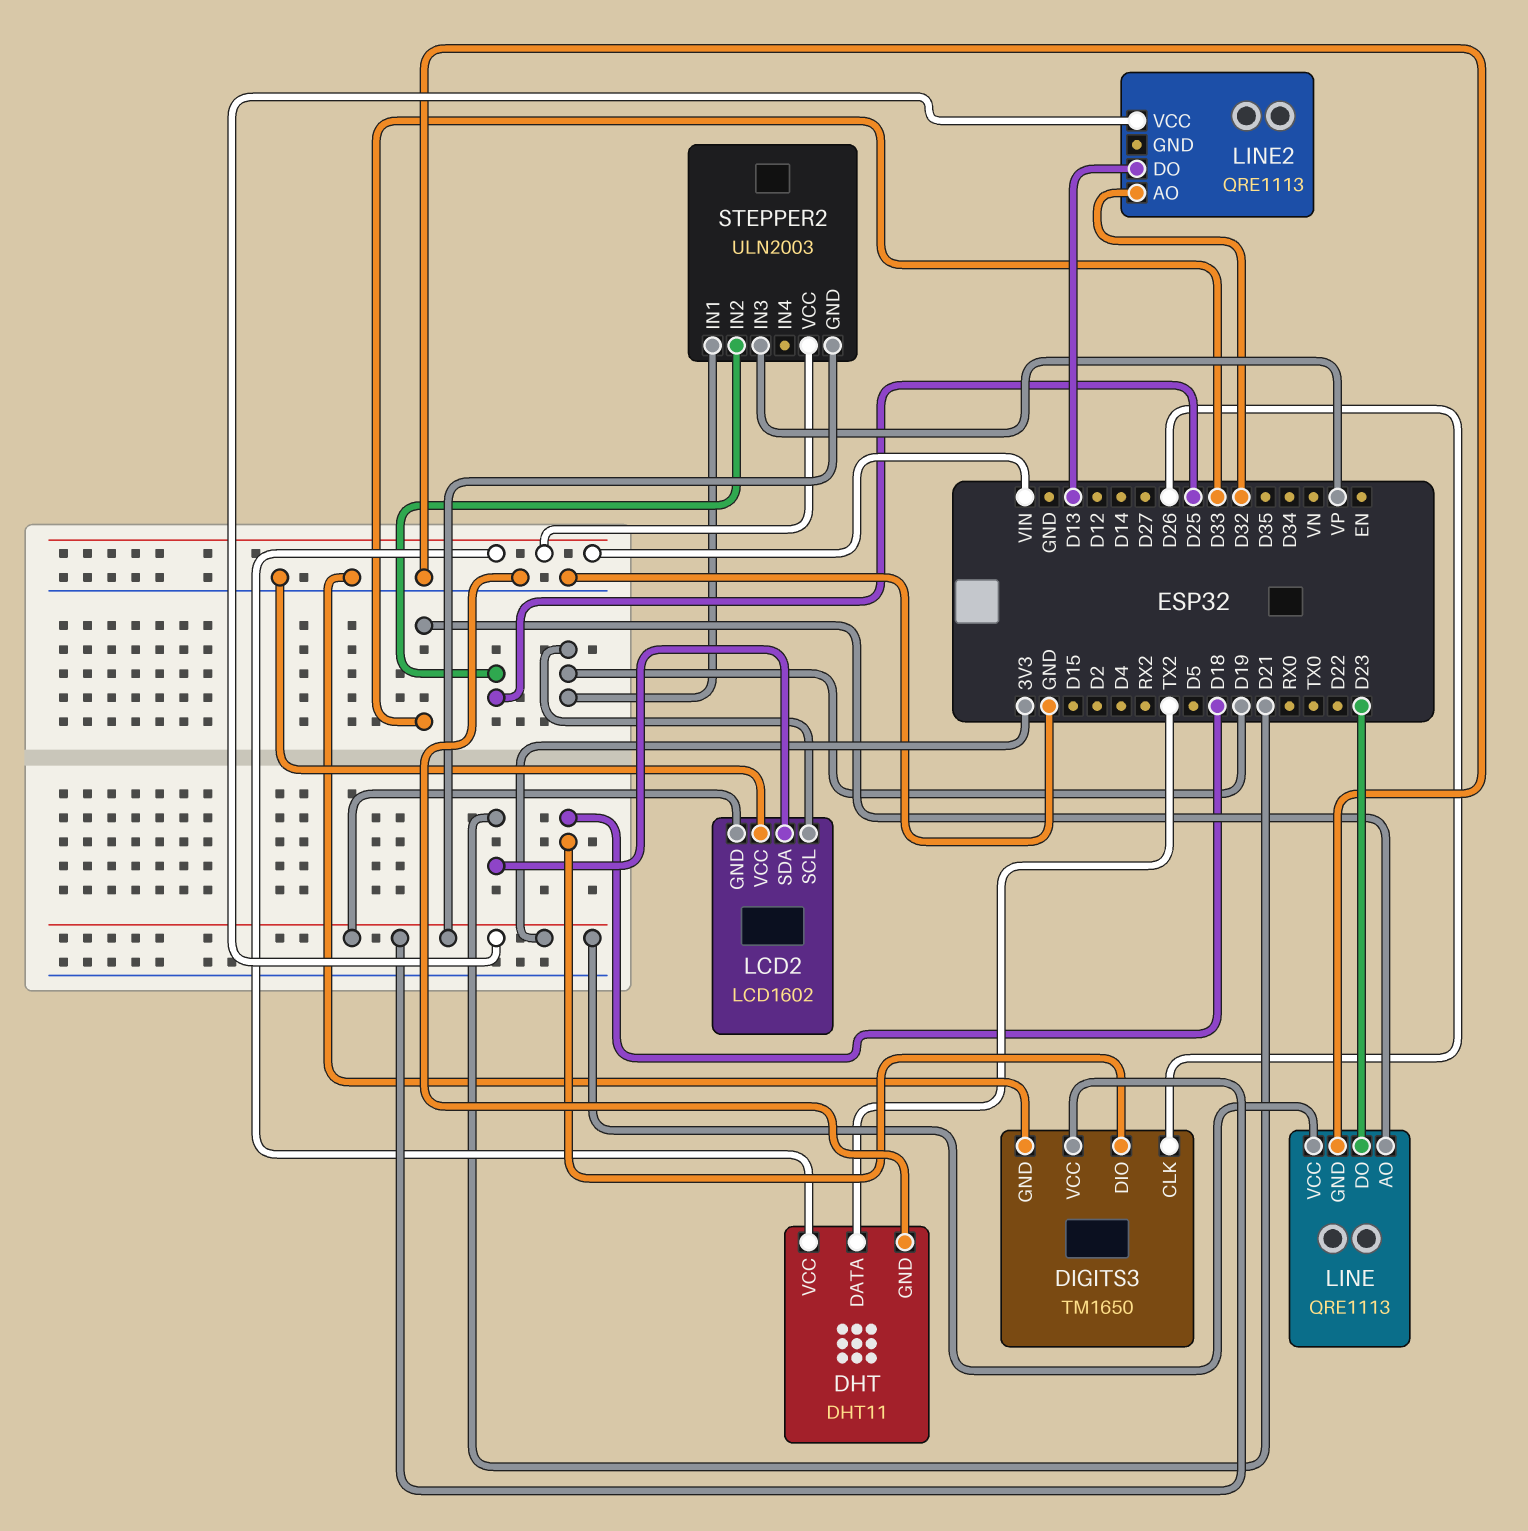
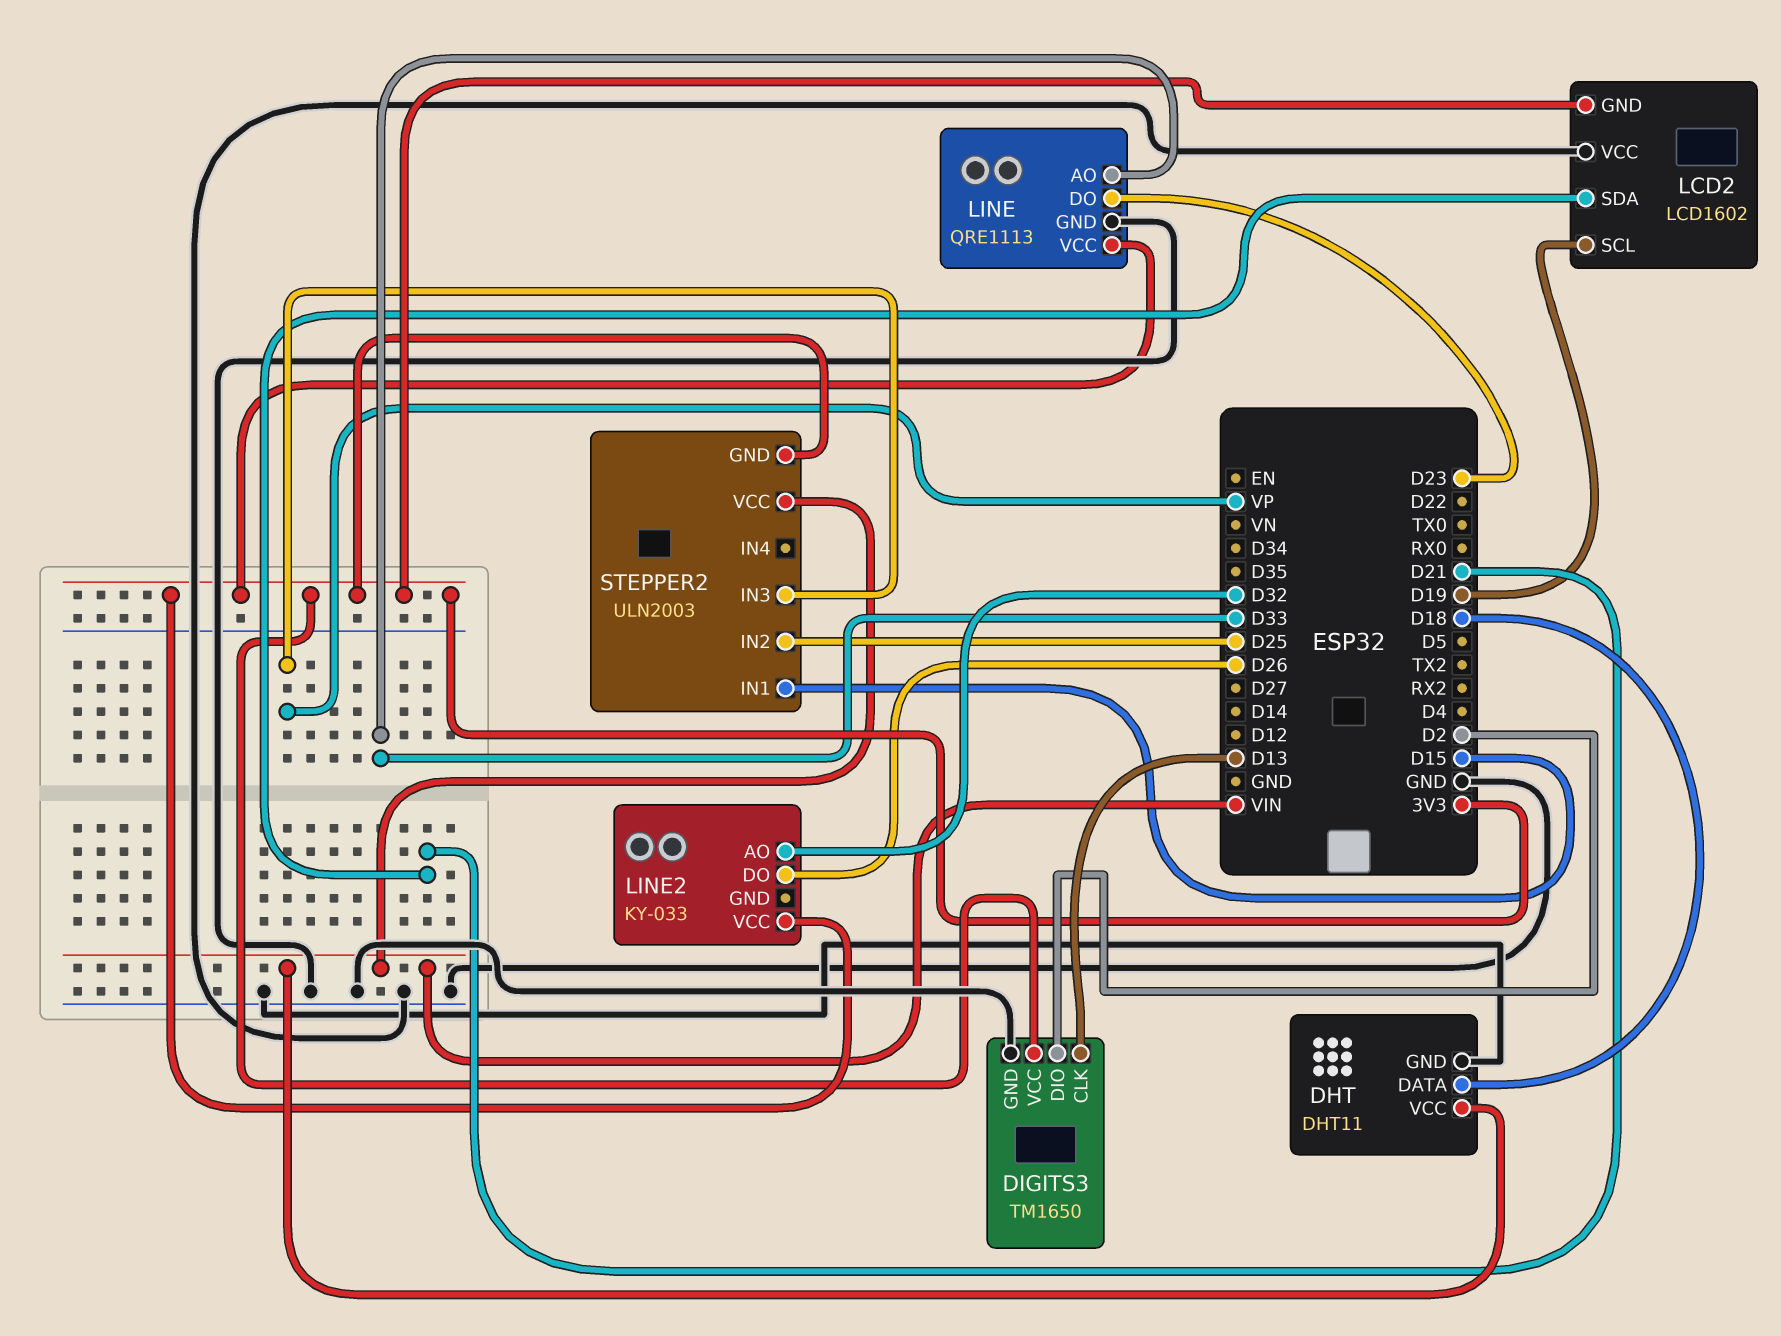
DHT pin DATA: TX2 -> D18
DIGITS3 pin CLK: D26 -> D13
DIGITS3 pin DIO: D18 -> D2
LINE2: QRE1113 -> KY-033
LINE2 pin DO: D13 -> D26
STEPPER2 pin IN1: D19 -> D15

